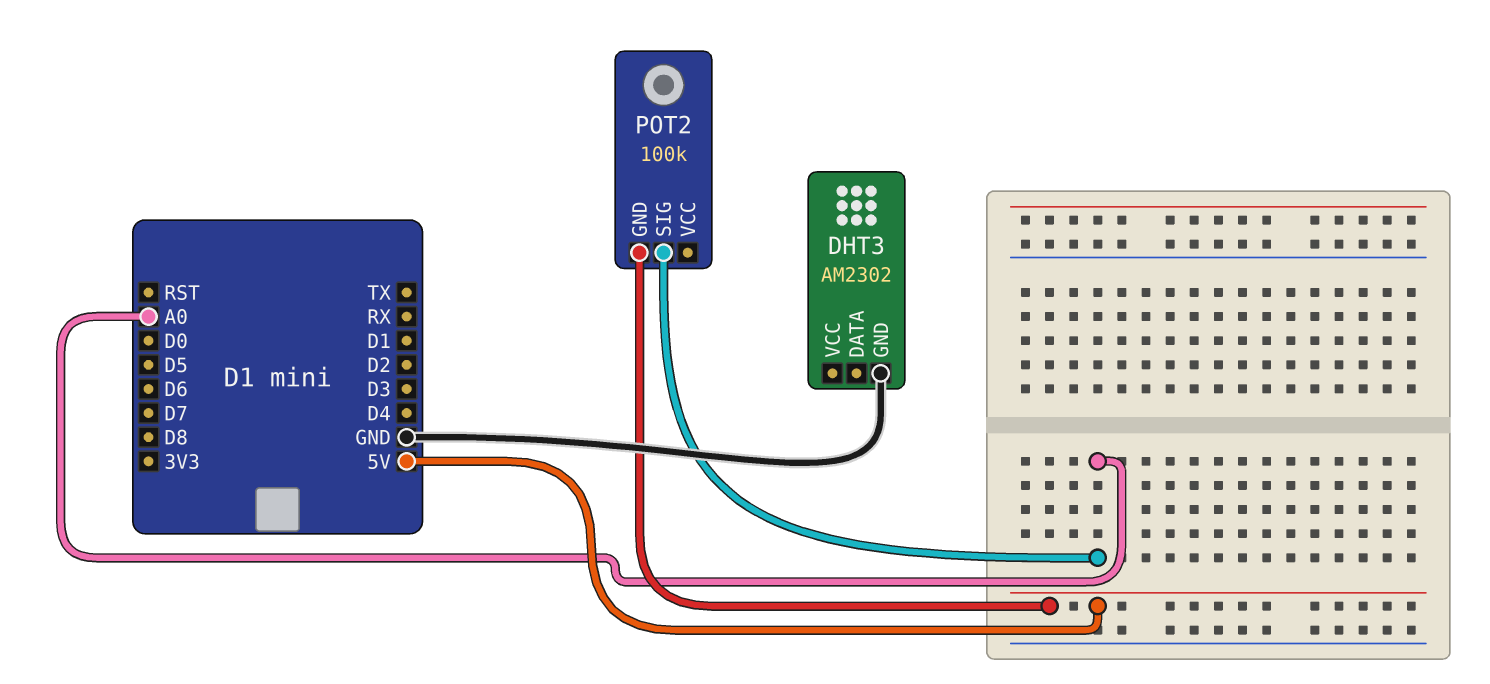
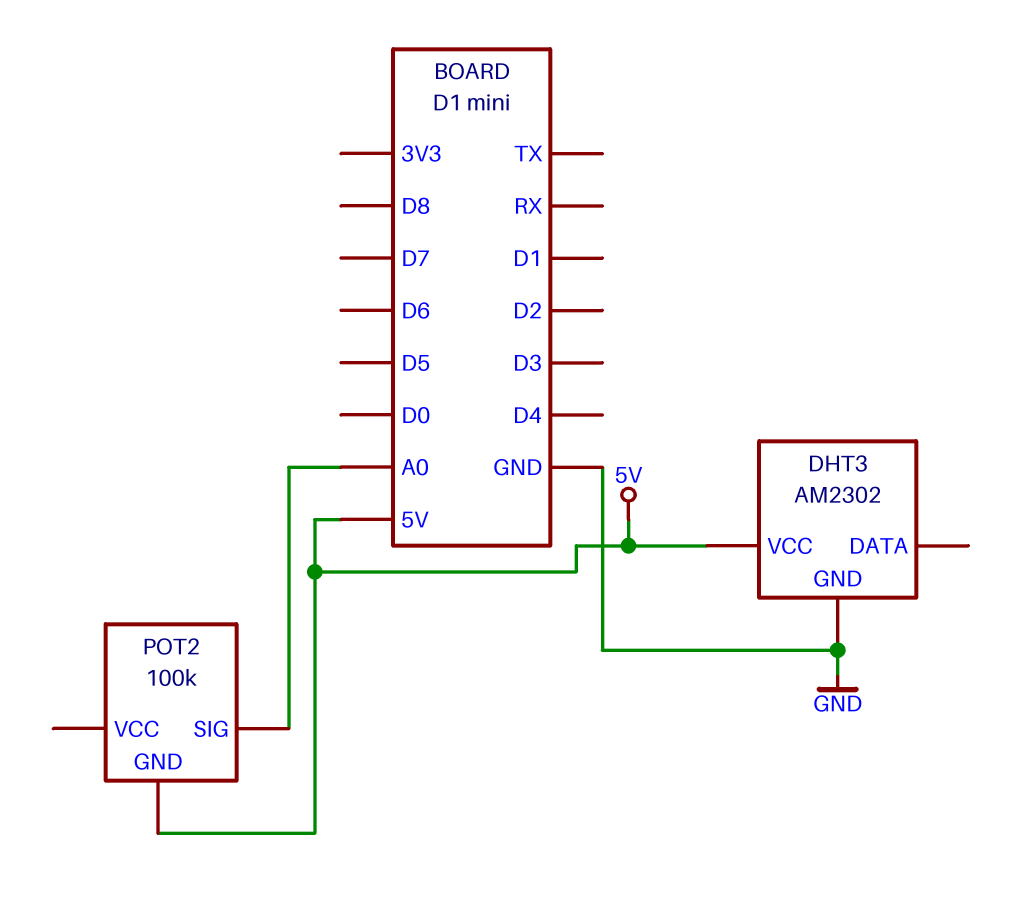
DHT3 pin VCC: none -> 5V

